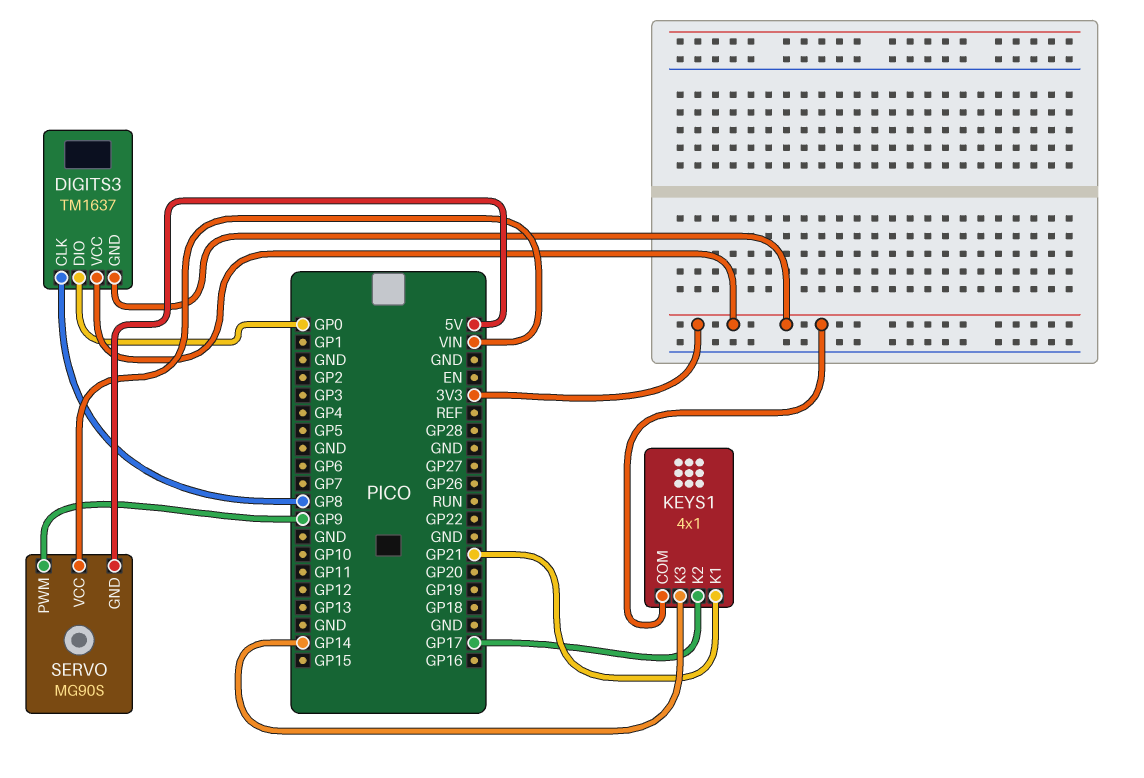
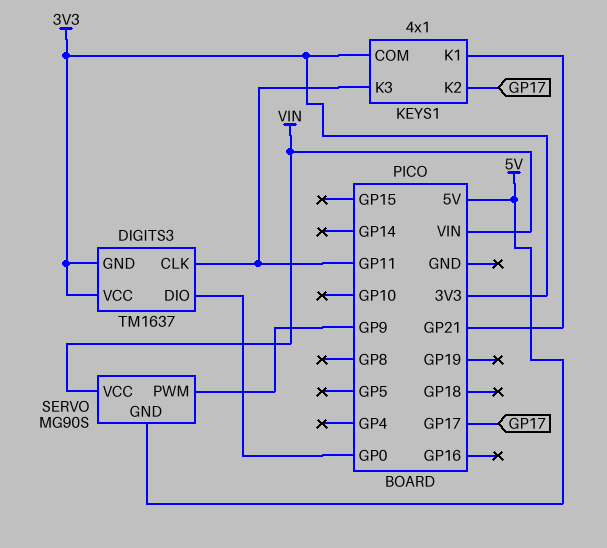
DIGITS3 pin CLK: GP8 -> GP11
KEYS1 pin K3: GP14 -> GP11

